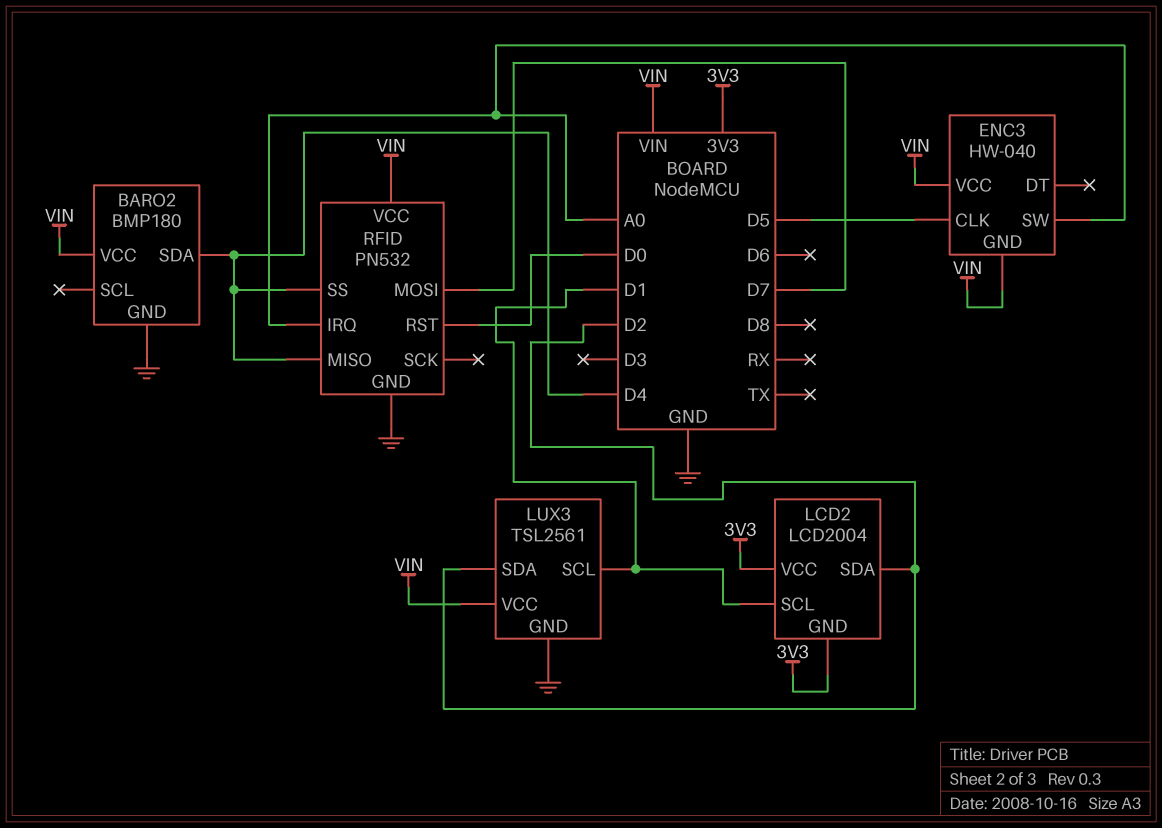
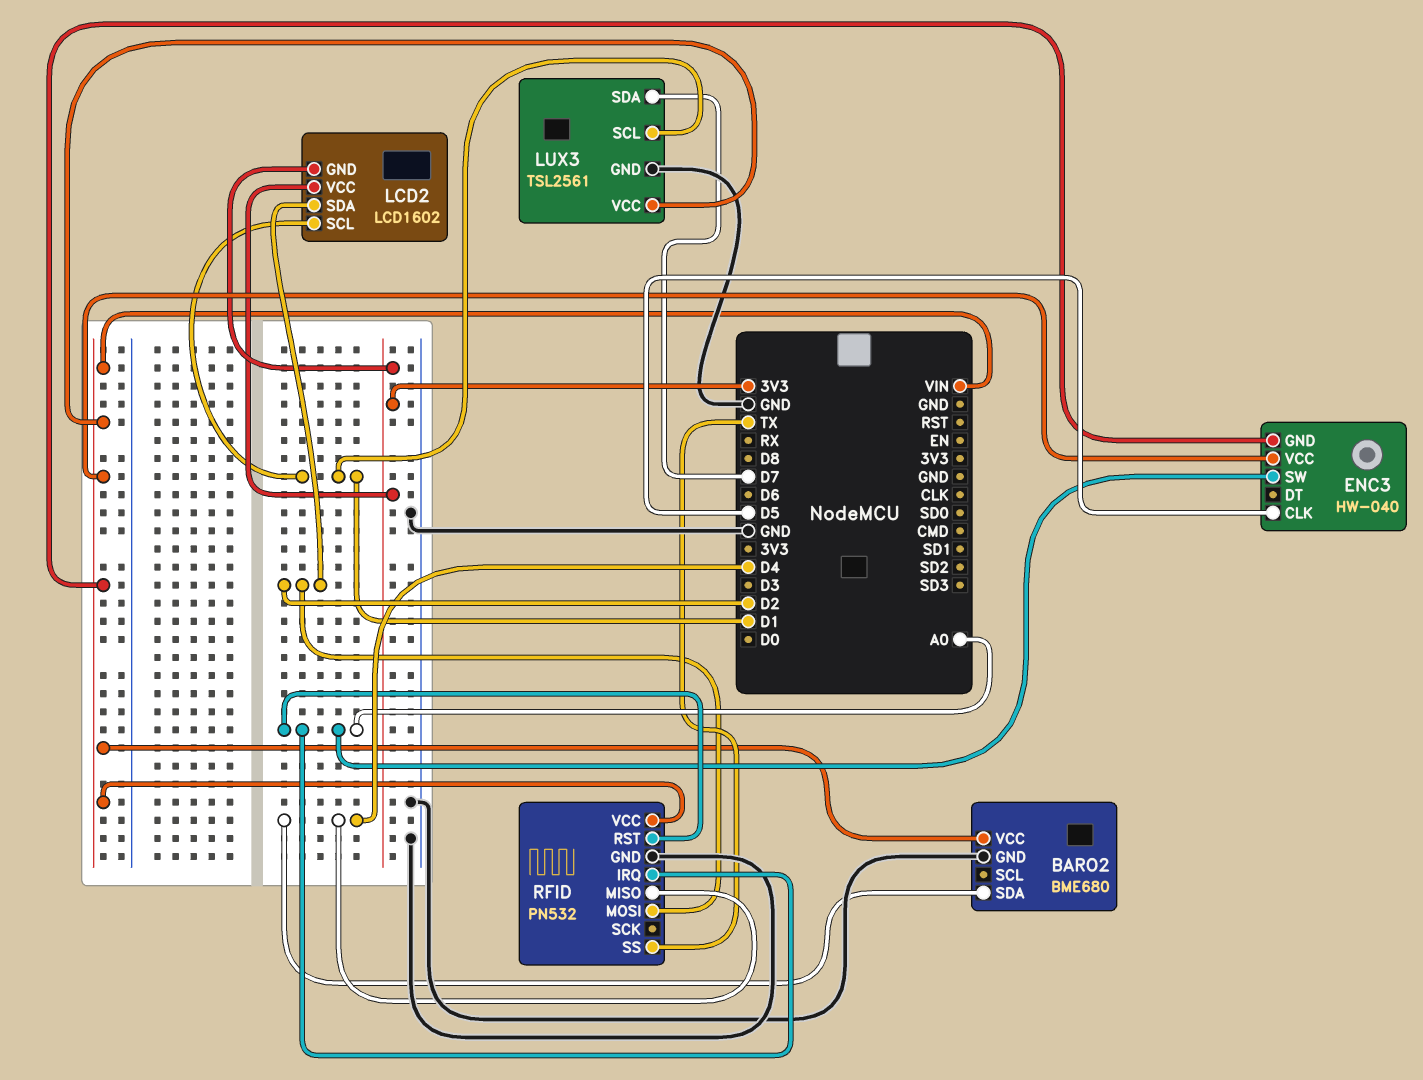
BARO2: BMP180 -> BME680
LCD2: LCD2004 -> LCD1602
LUX3 pin SDA: D2 -> D7
RFID pin MOSI: D7 -> D2
RFID pin RST: D0 -> A0
RFID pin SS: D4 -> TX

